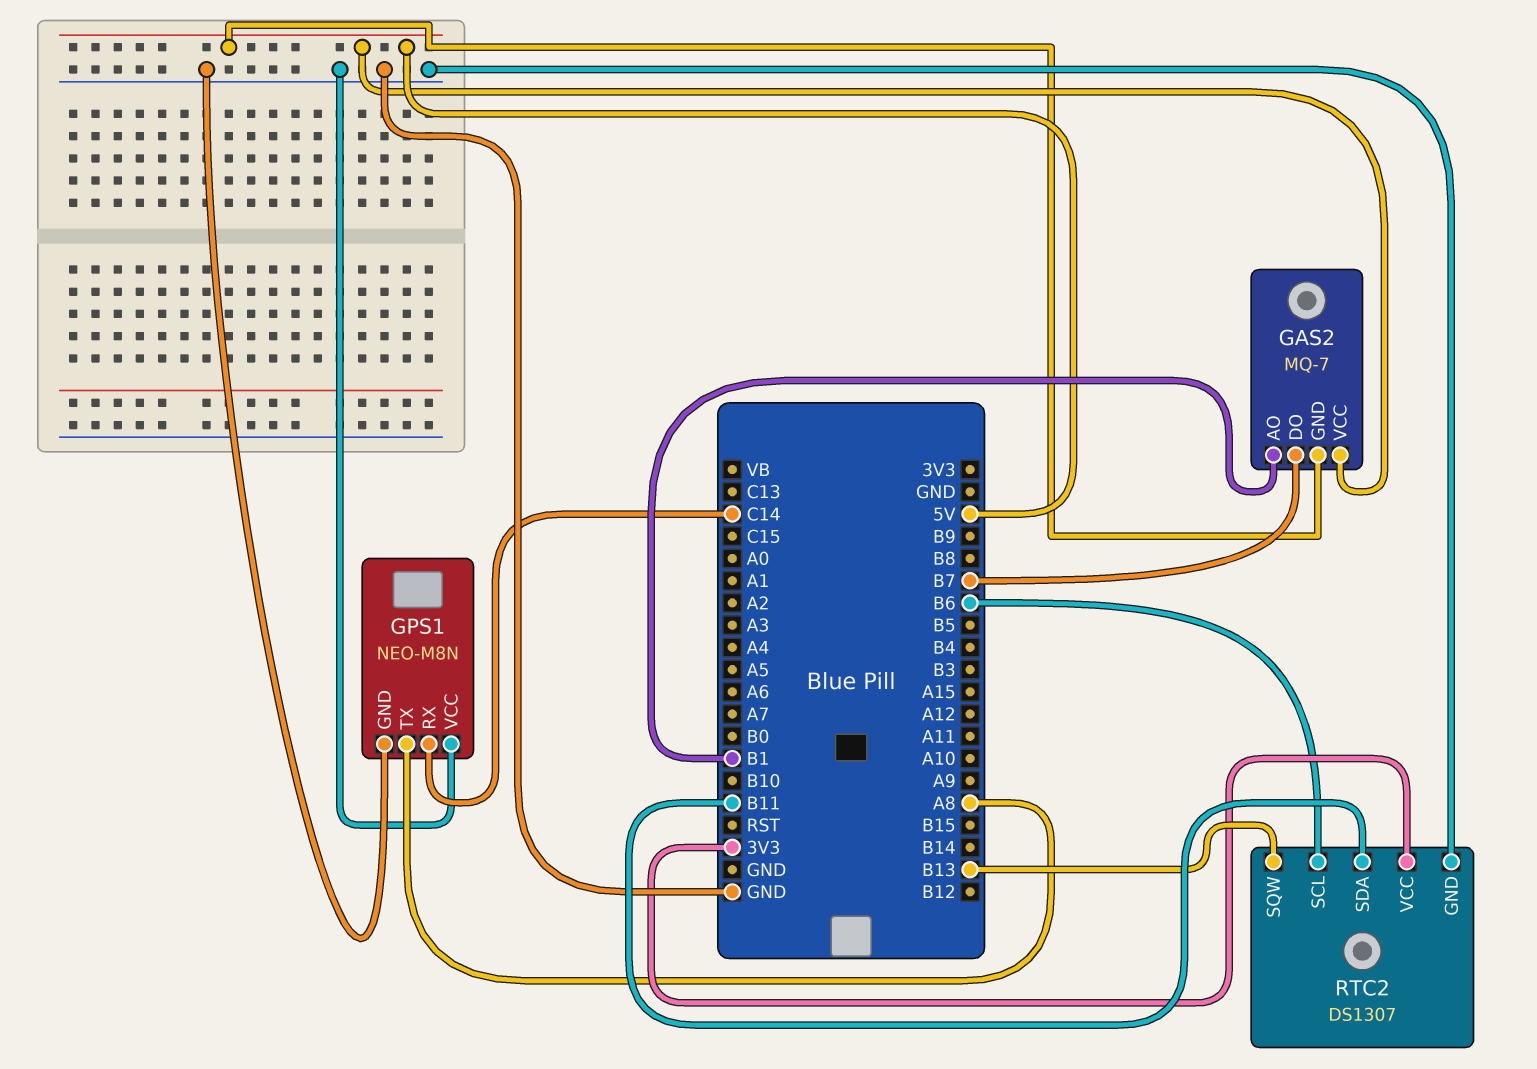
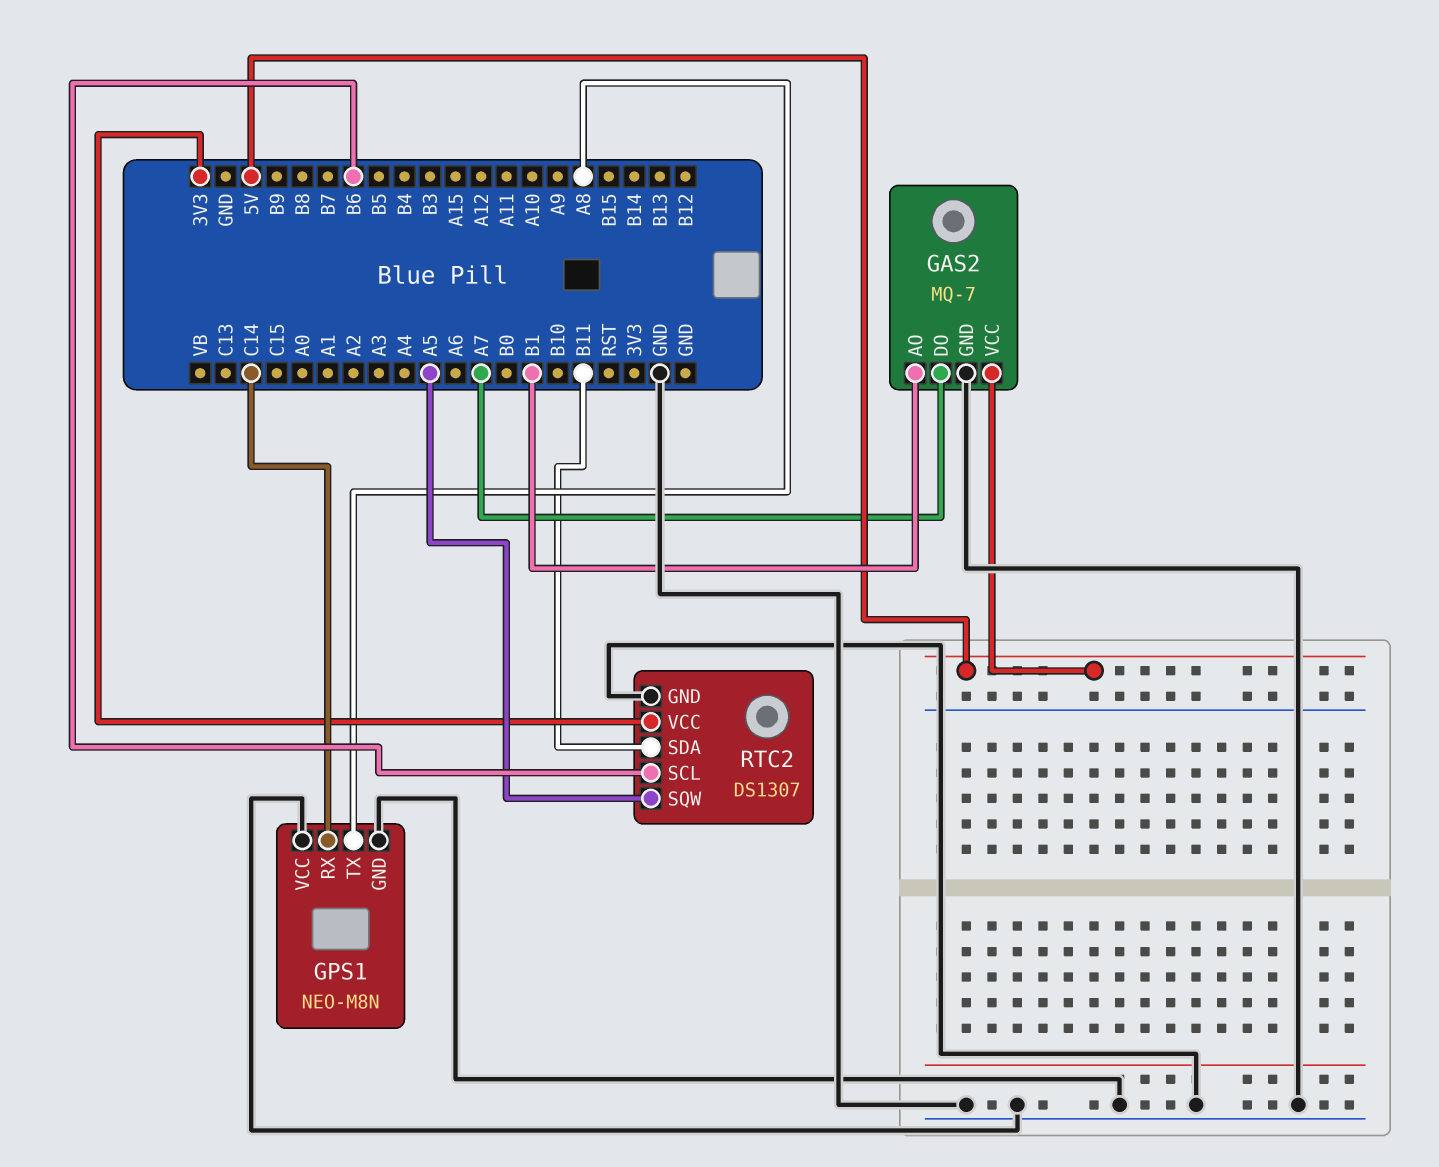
GAS2 pin DO: B7 -> A7
GAS2 pin GND: 5V -> GND
RTC2 pin SQW: B13 -> A5

